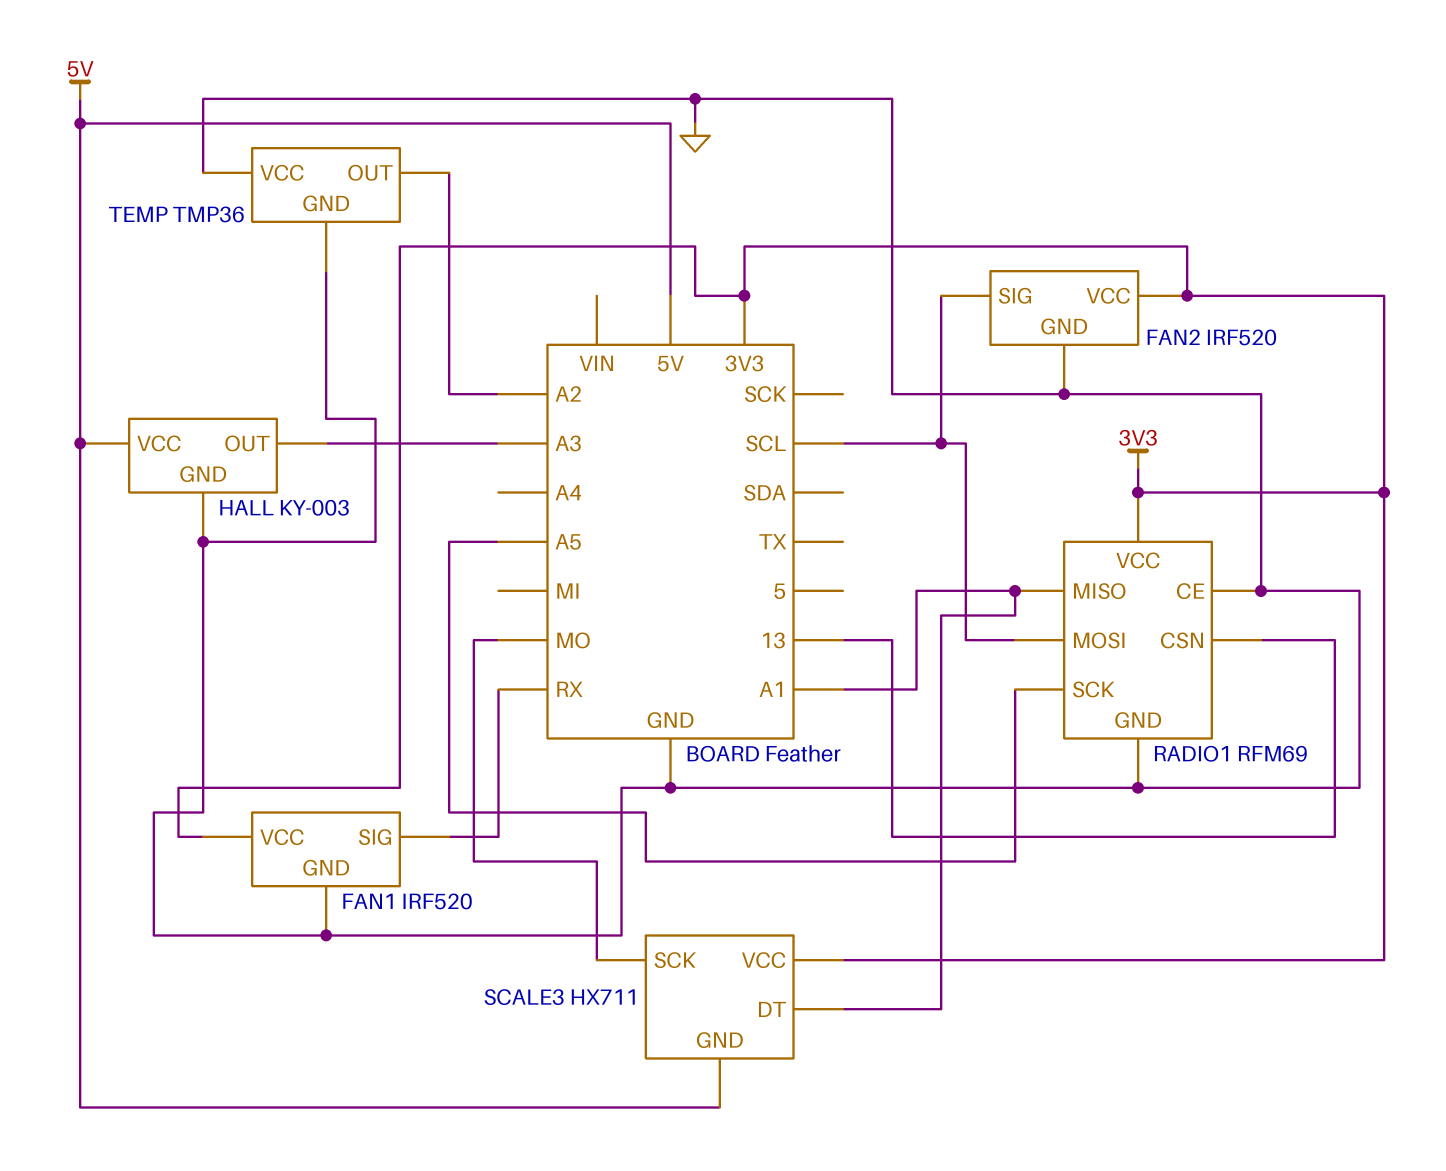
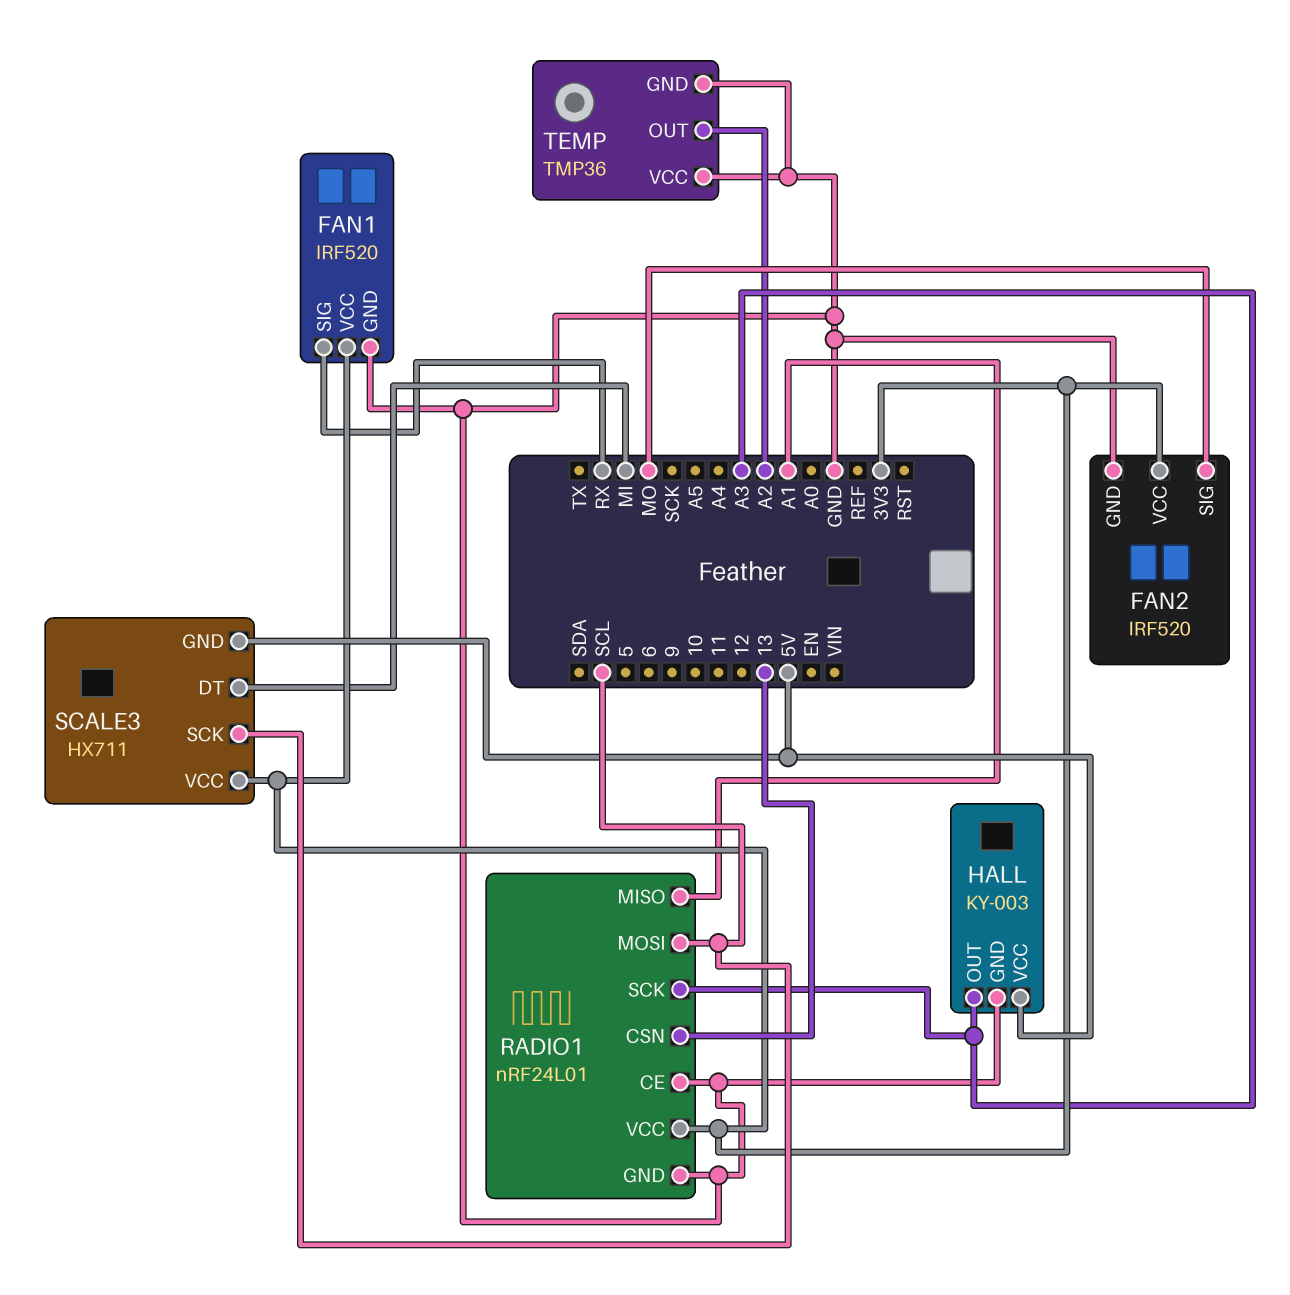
FAN2 pin SIG: SCL -> MO
RADIO1: RFM69 -> nRF24L01
RADIO1 pin SCK: A5 -> A3
SCALE3 pin DT: A1 -> MI
SCALE3 pin SCK: MO -> SCL

